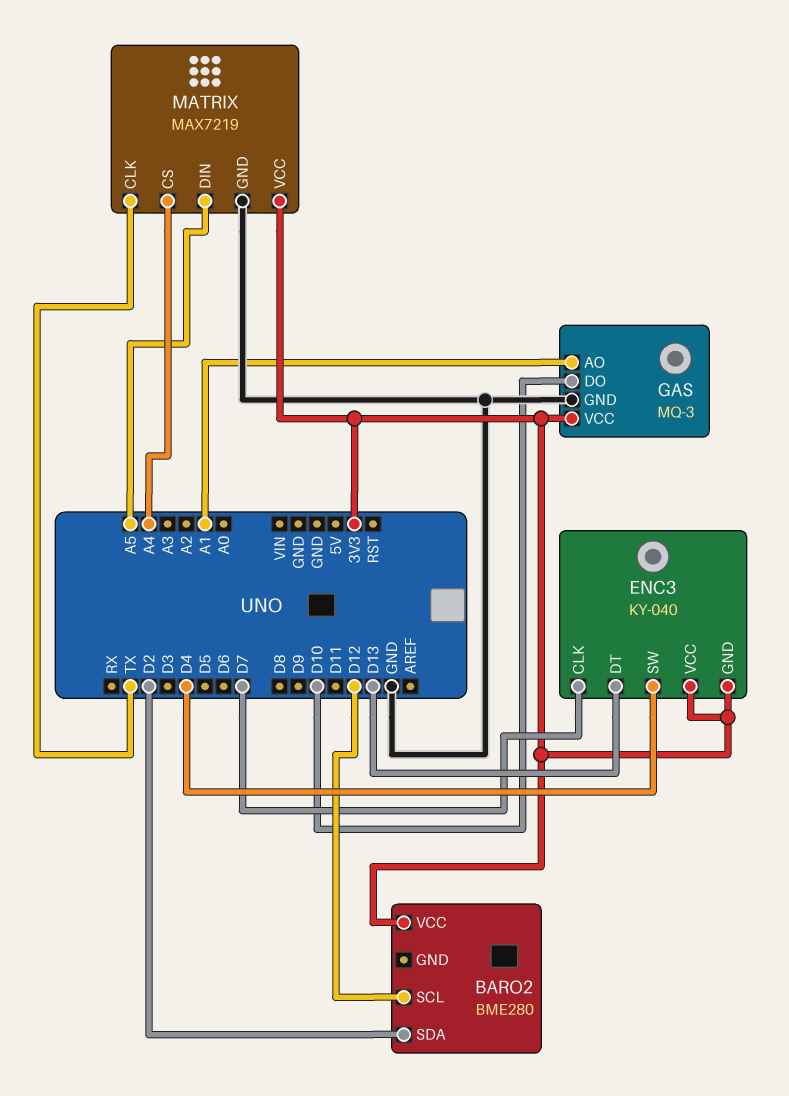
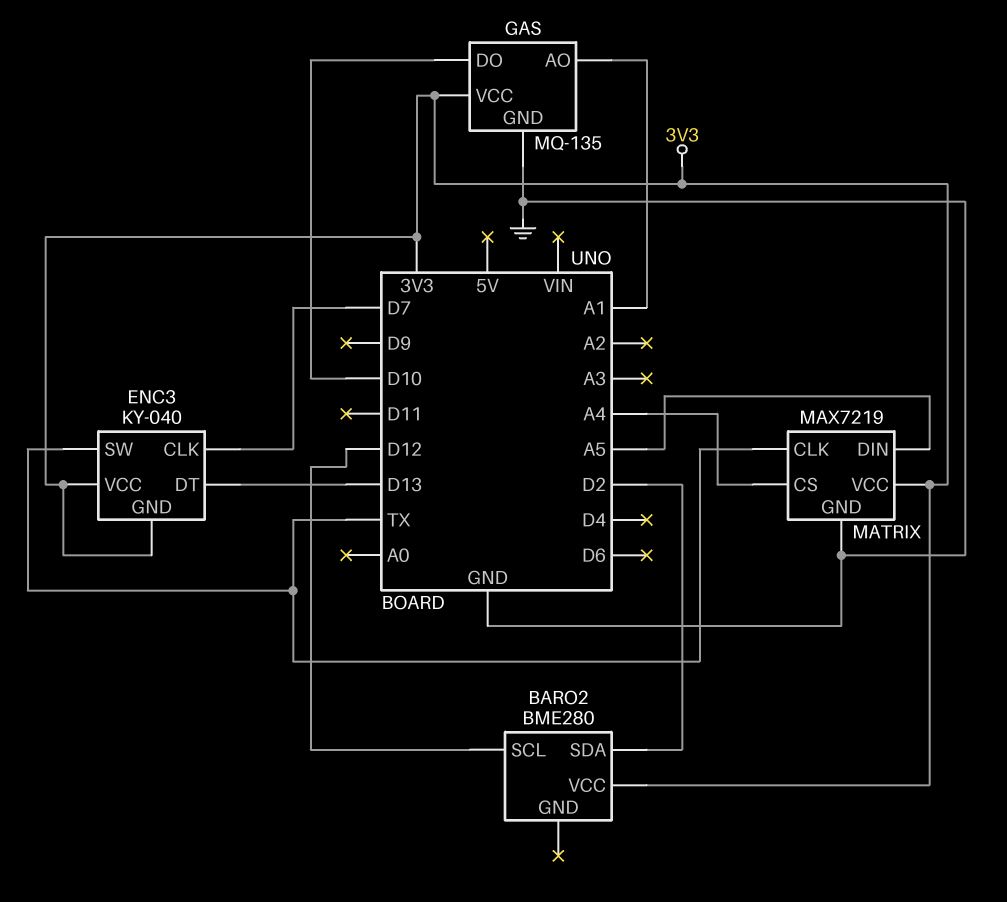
ENC3 pin SW: D4 -> TX
GAS: MQ-3 -> MQ-135

